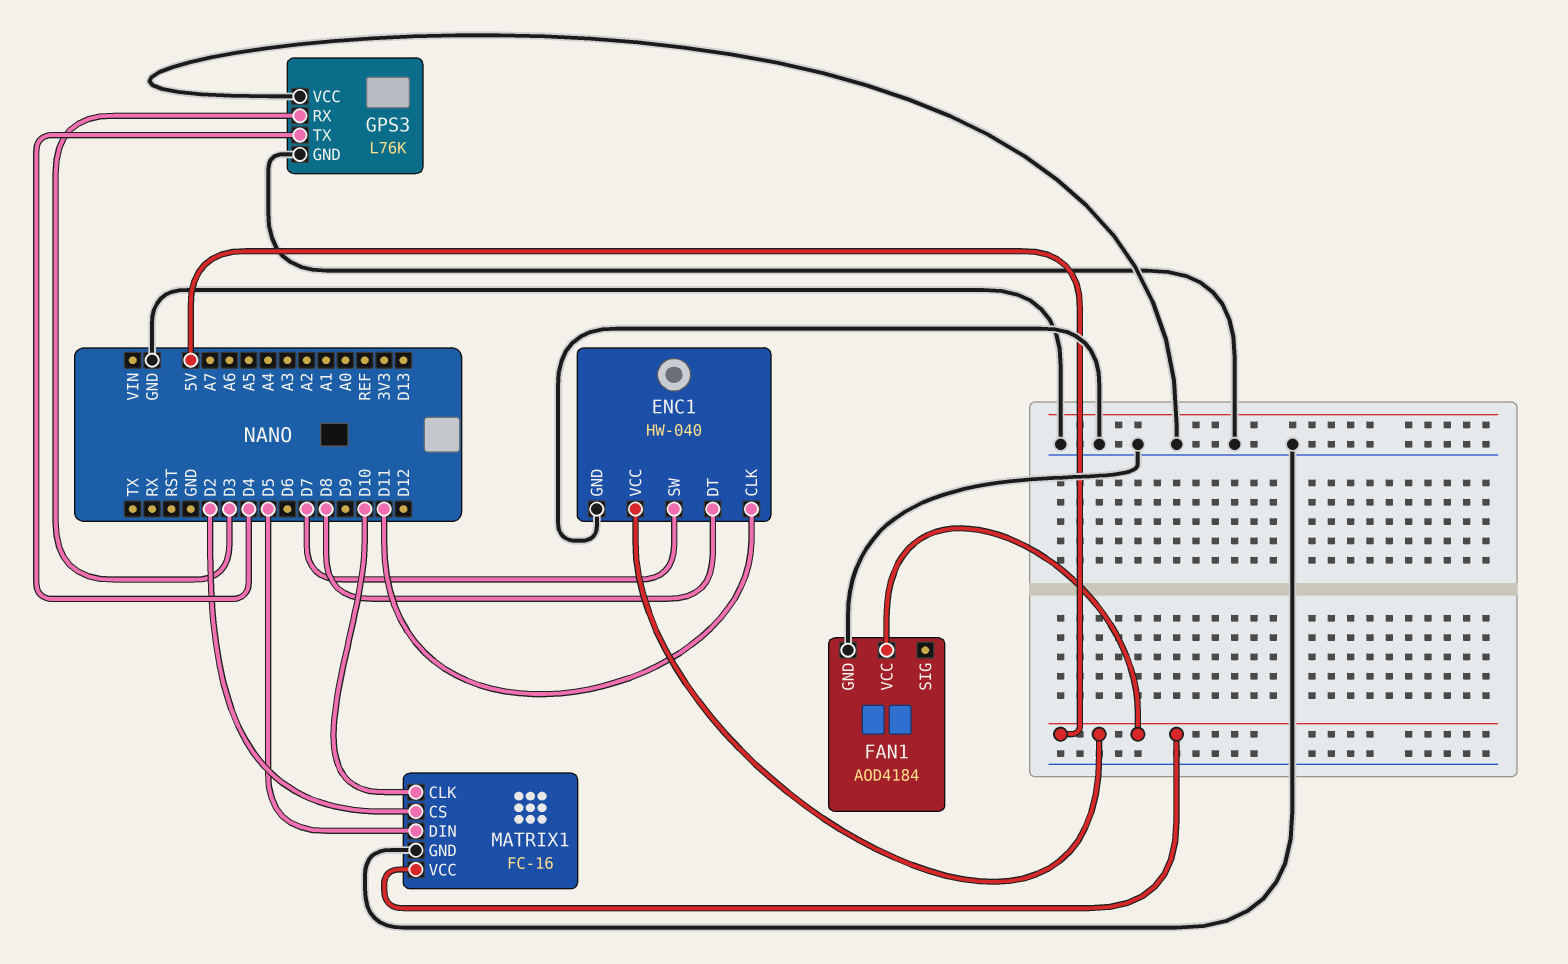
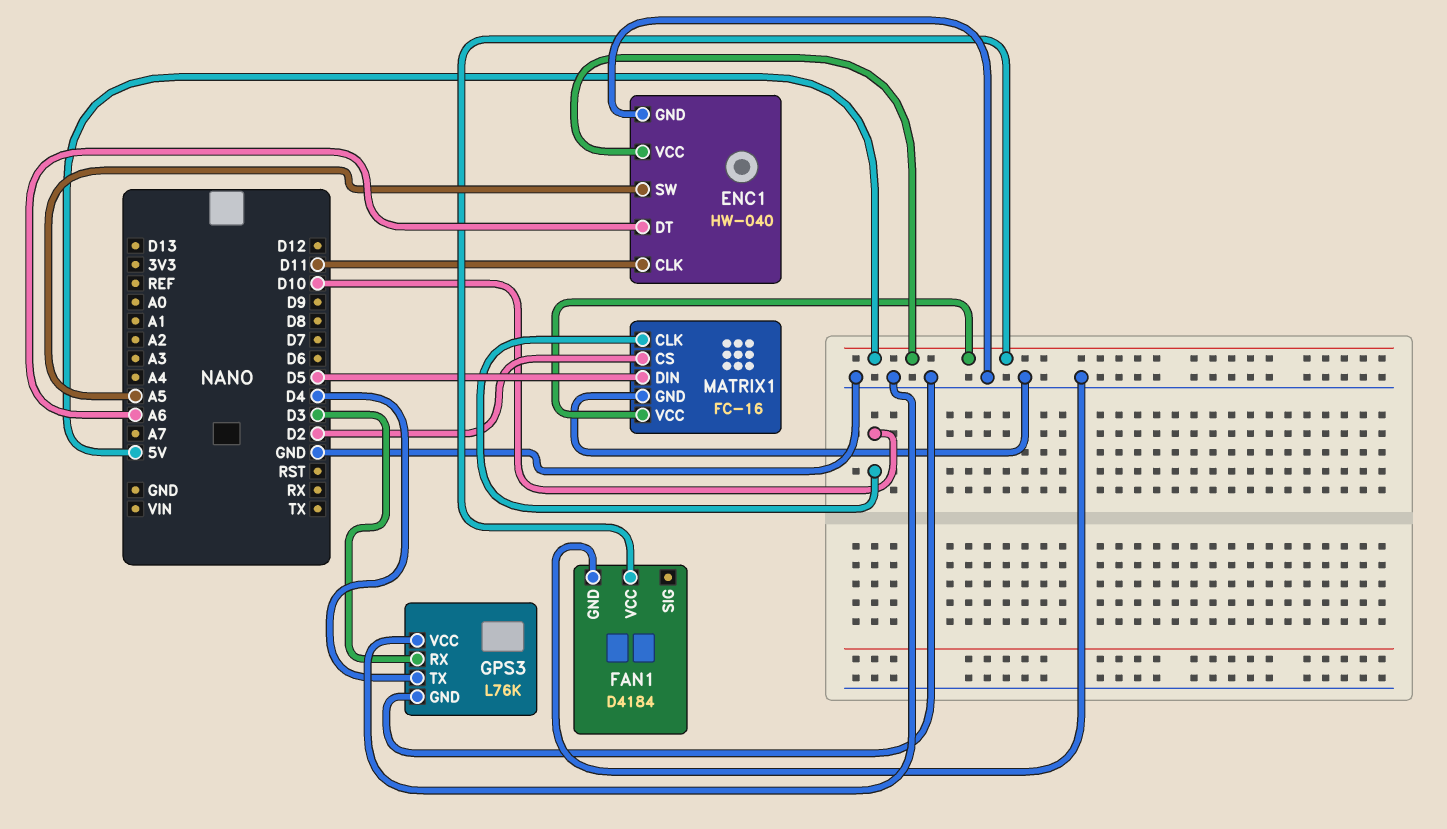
ENC1 pin DT: D8 -> A6
ENC1 pin SW: D7 -> A5
FAN1: AOD4184 -> D4184

